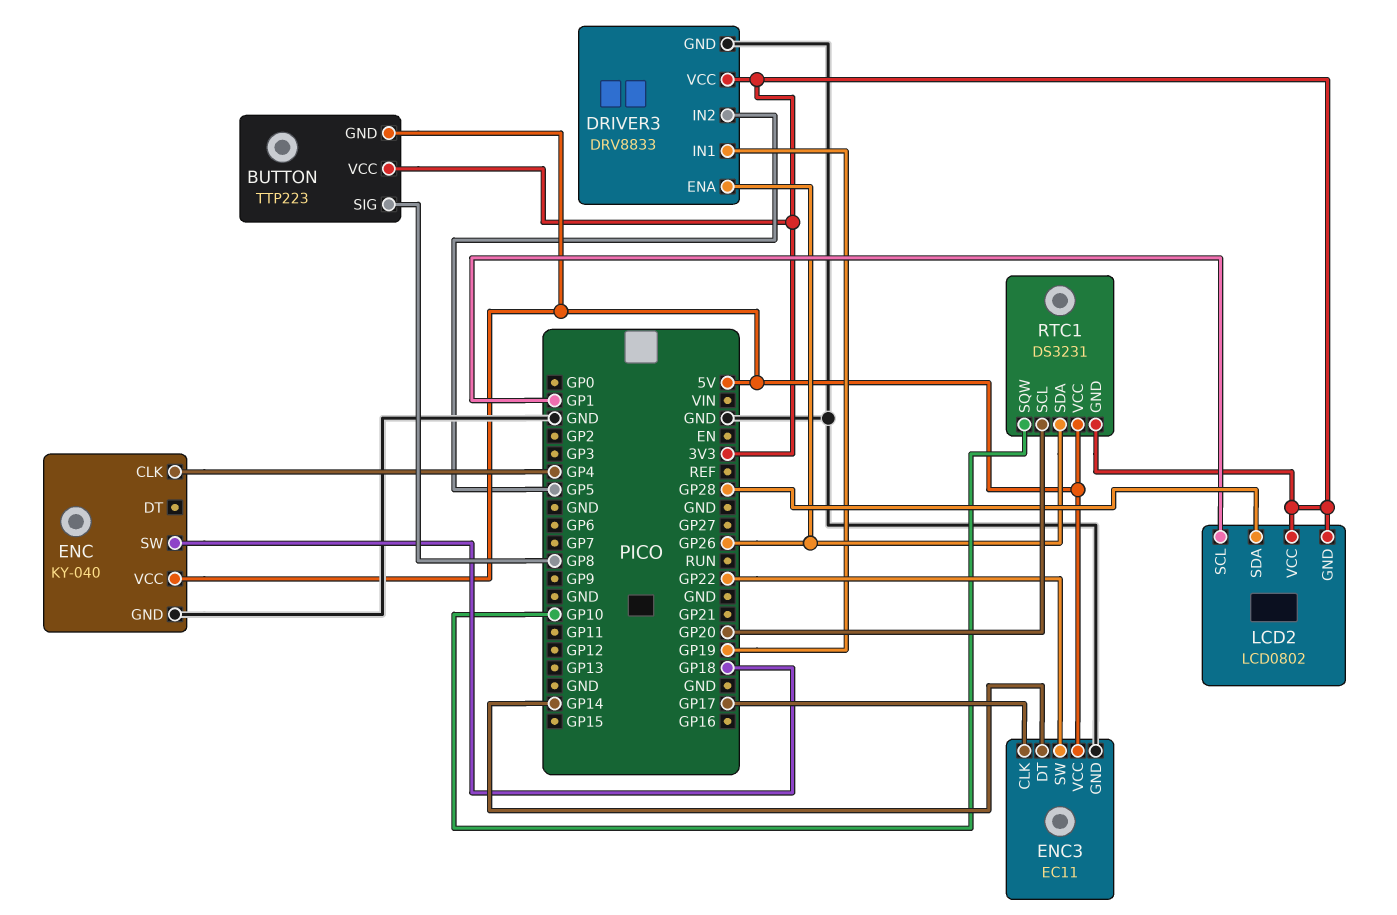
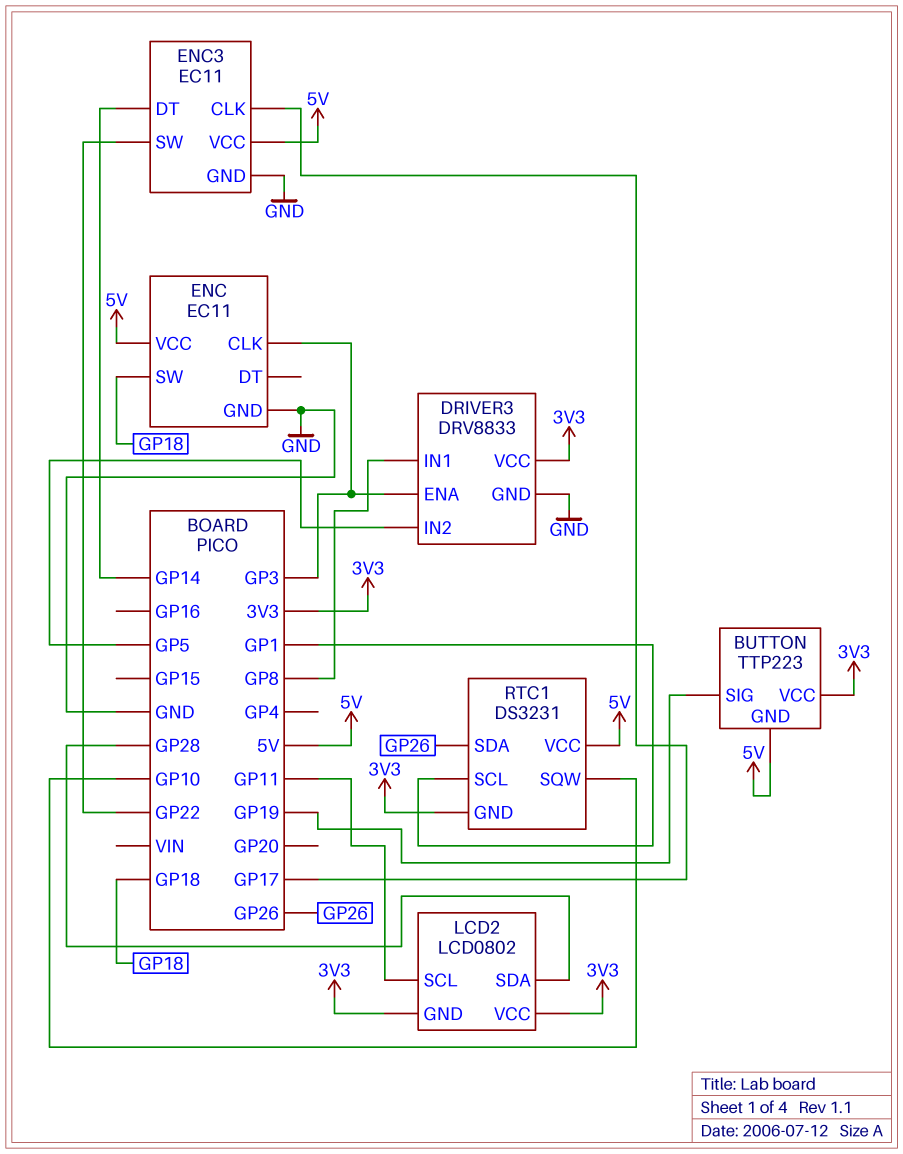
BUTTON pin SIG: GP8 -> GP19
DRIVER3 pin ENA: GP26 -> GP3
DRIVER3 pin IN1: GP19 -> GP8
ENC: KY-040 -> EC11
ENC pin CLK: GP4 -> GP3
LCD2 pin SCL: GP1 -> GP11
RTC1 pin SCL: GP20 -> GP1

